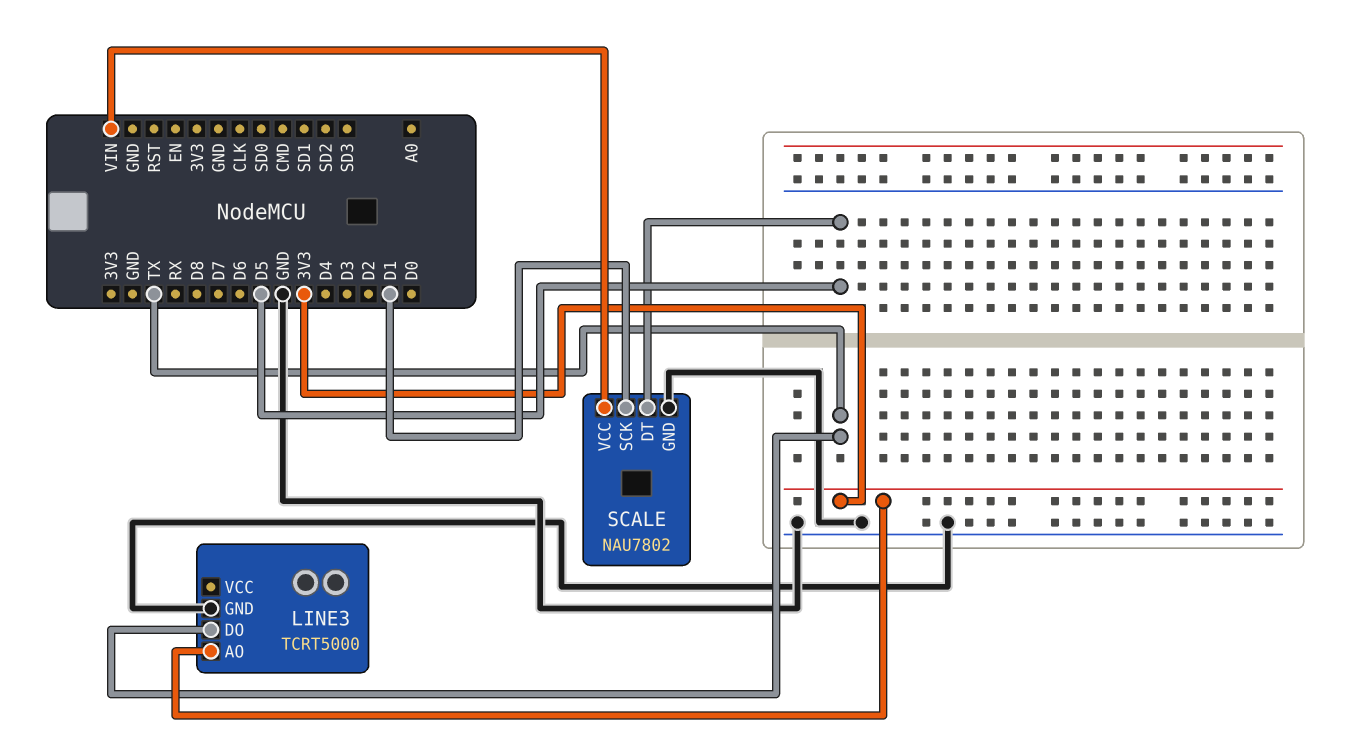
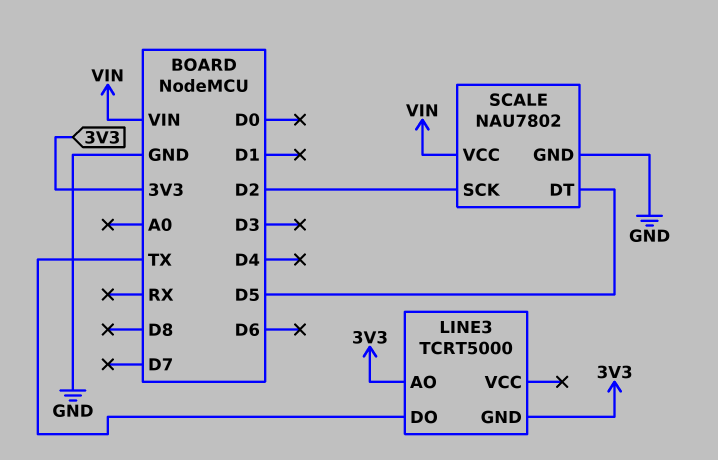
LINE3 pin GND: GND -> 3V3
SCALE pin SCK: D1 -> D2

